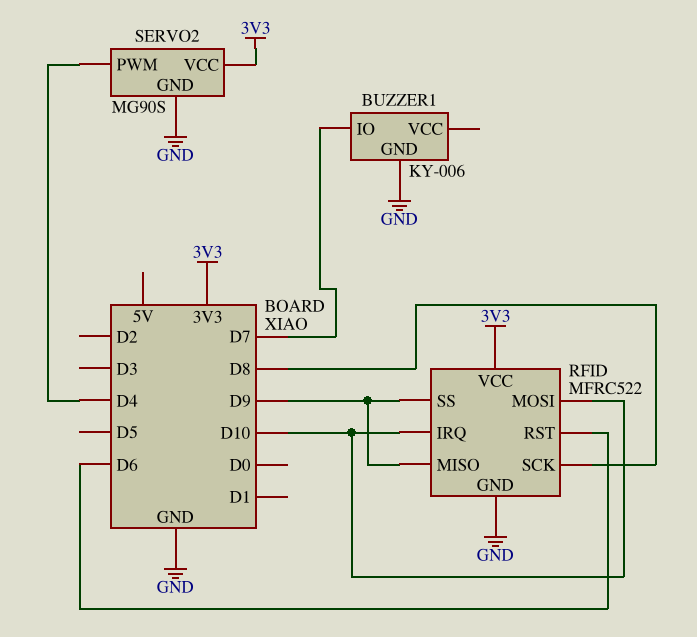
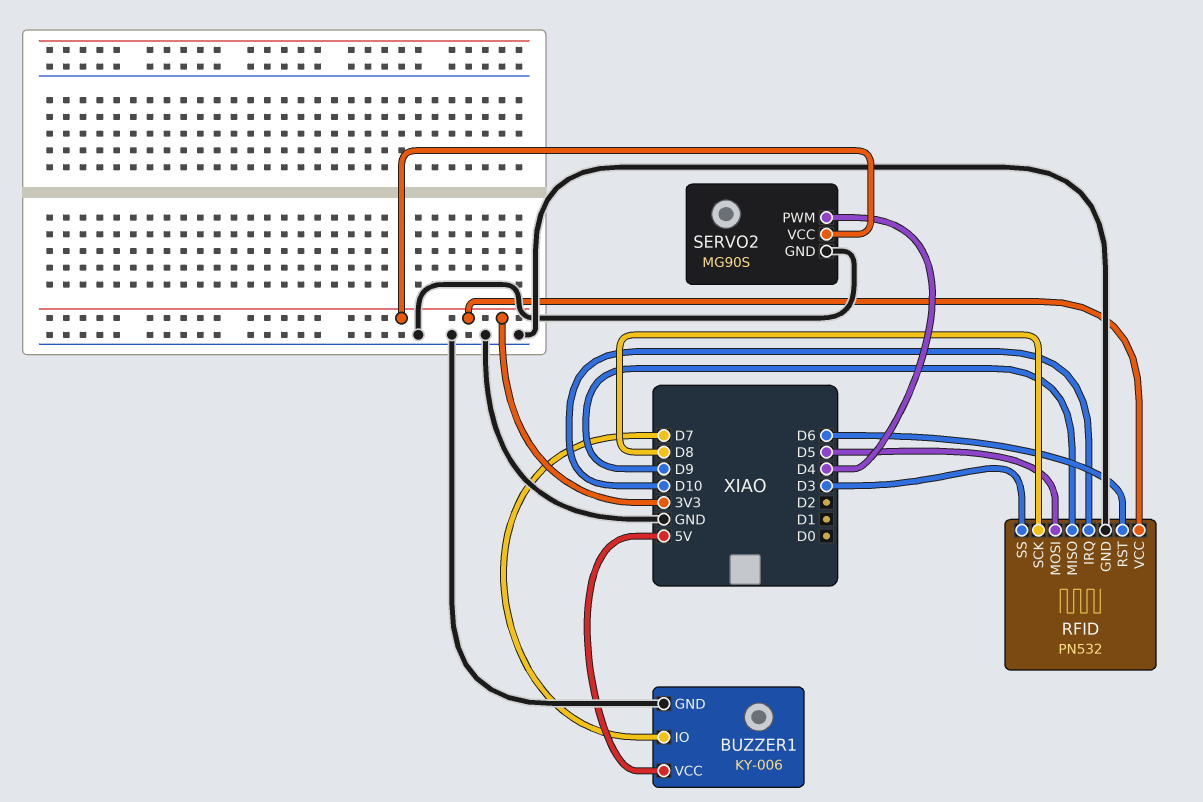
BUZZER1 pin VCC: none -> 5V
RFID: MFRC522 -> PN532
RFID pin MOSI: D10 -> D5
RFID pin SS: D9 -> D3

